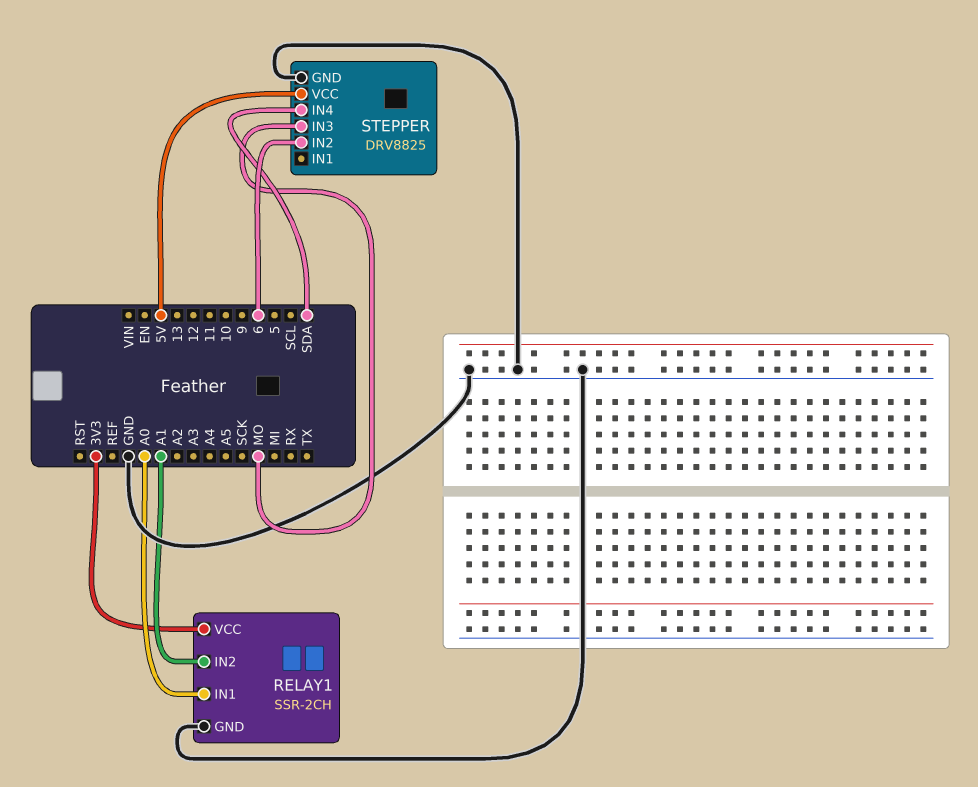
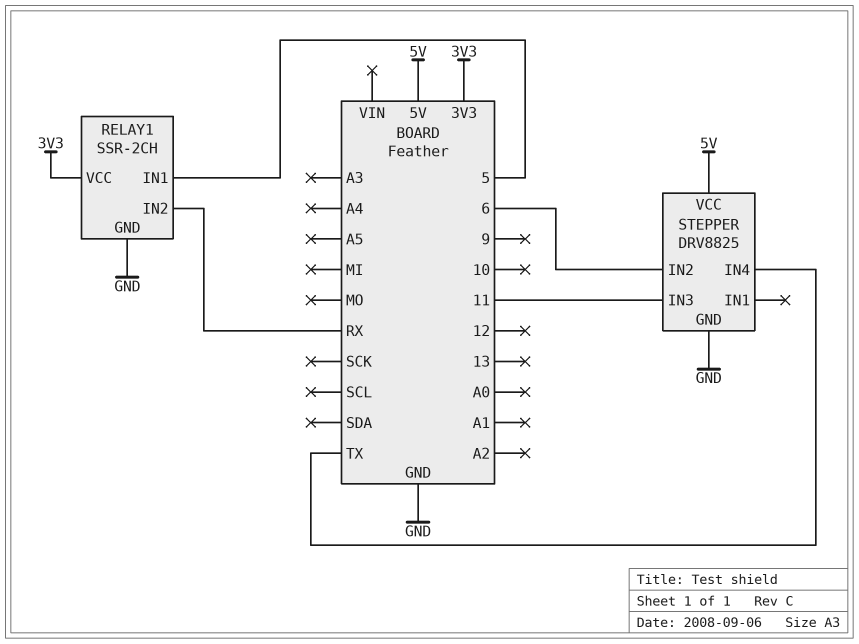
RELAY1 pin IN1: A0 -> 5
RELAY1 pin IN2: A1 -> RX
STEPPER pin IN3: MO -> 11
STEPPER pin IN4: SDA -> TX

